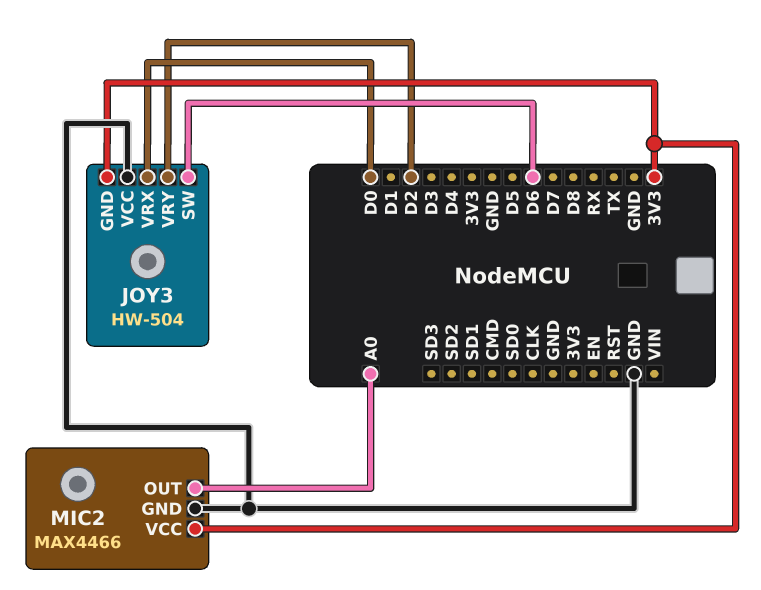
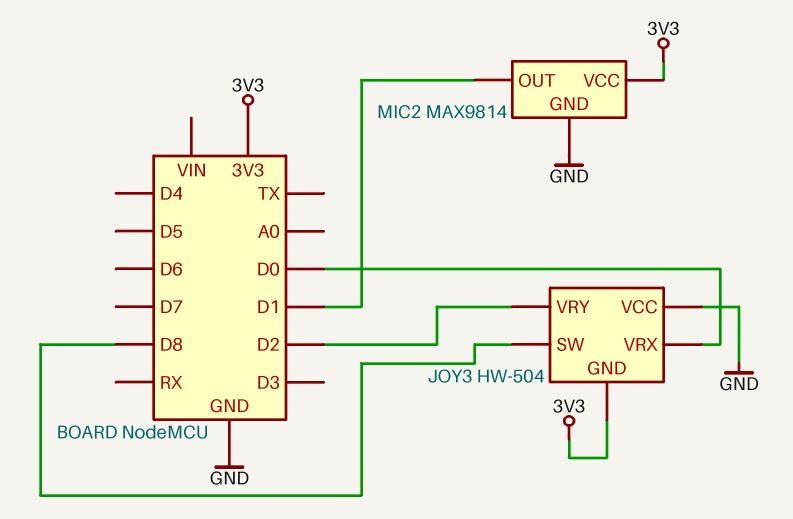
JOY3 pin SW: D6 -> D8
MIC2: MAX4466 -> MAX9814
MIC2 pin OUT: A0 -> D1

